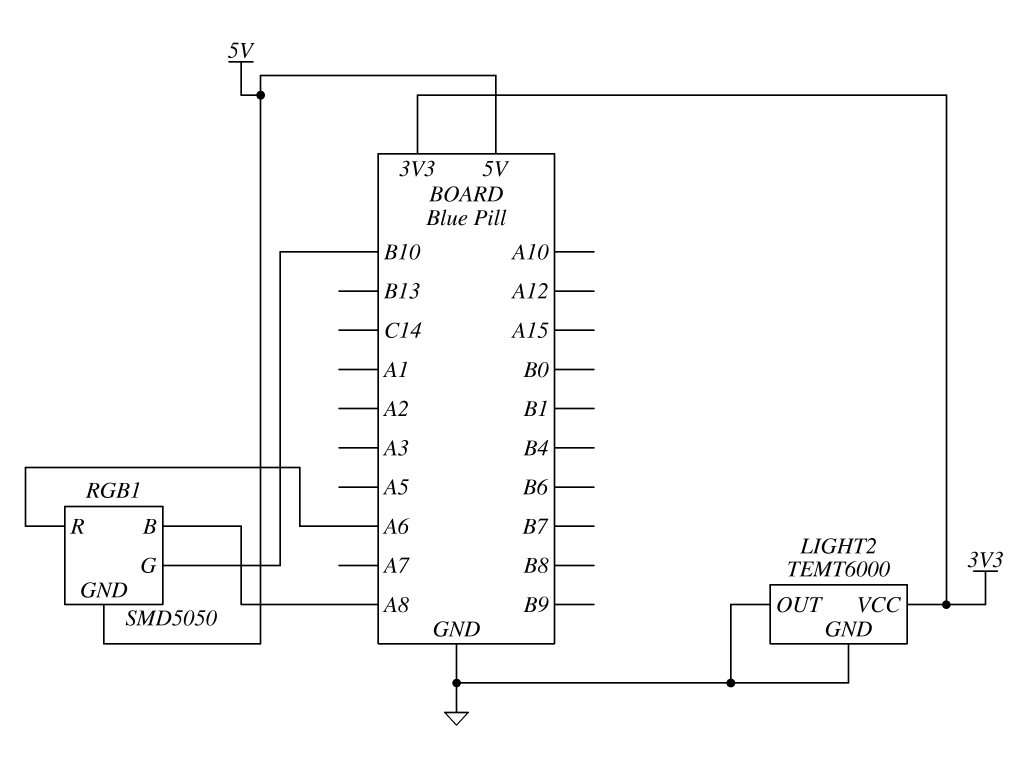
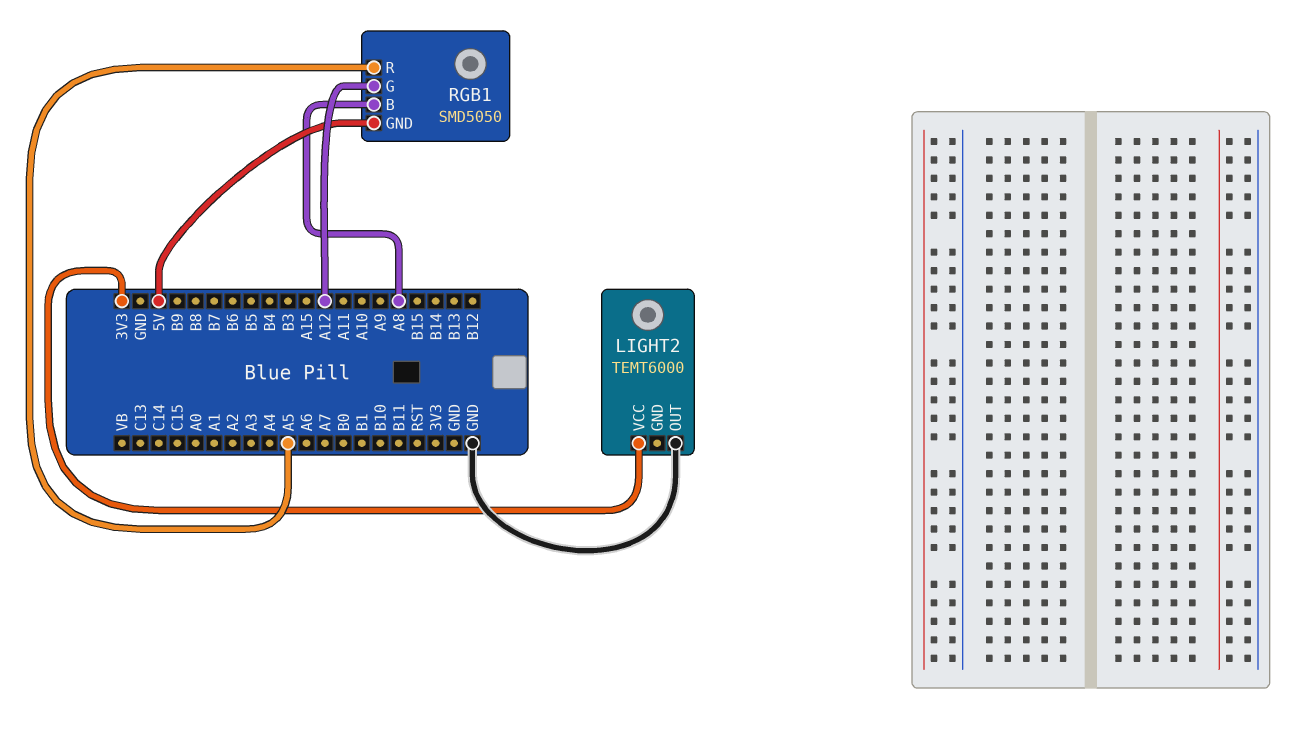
LIGHT2 pin GND: GND -> none
RGB1 pin G: B10 -> A12
RGB1 pin R: A6 -> A5

